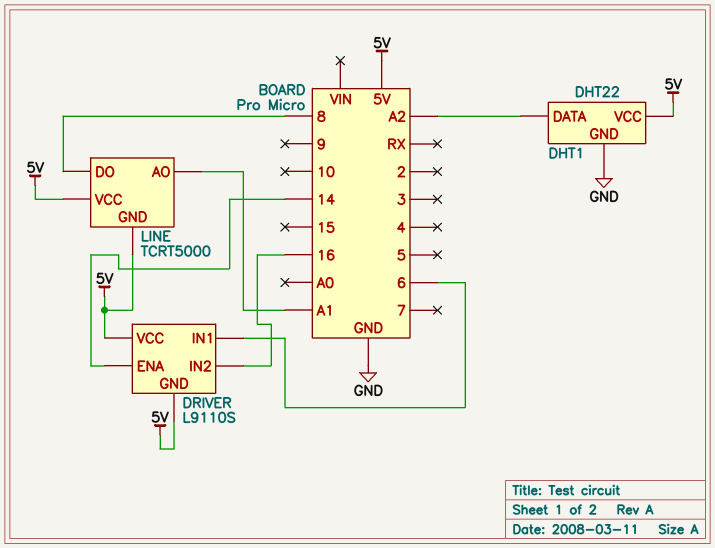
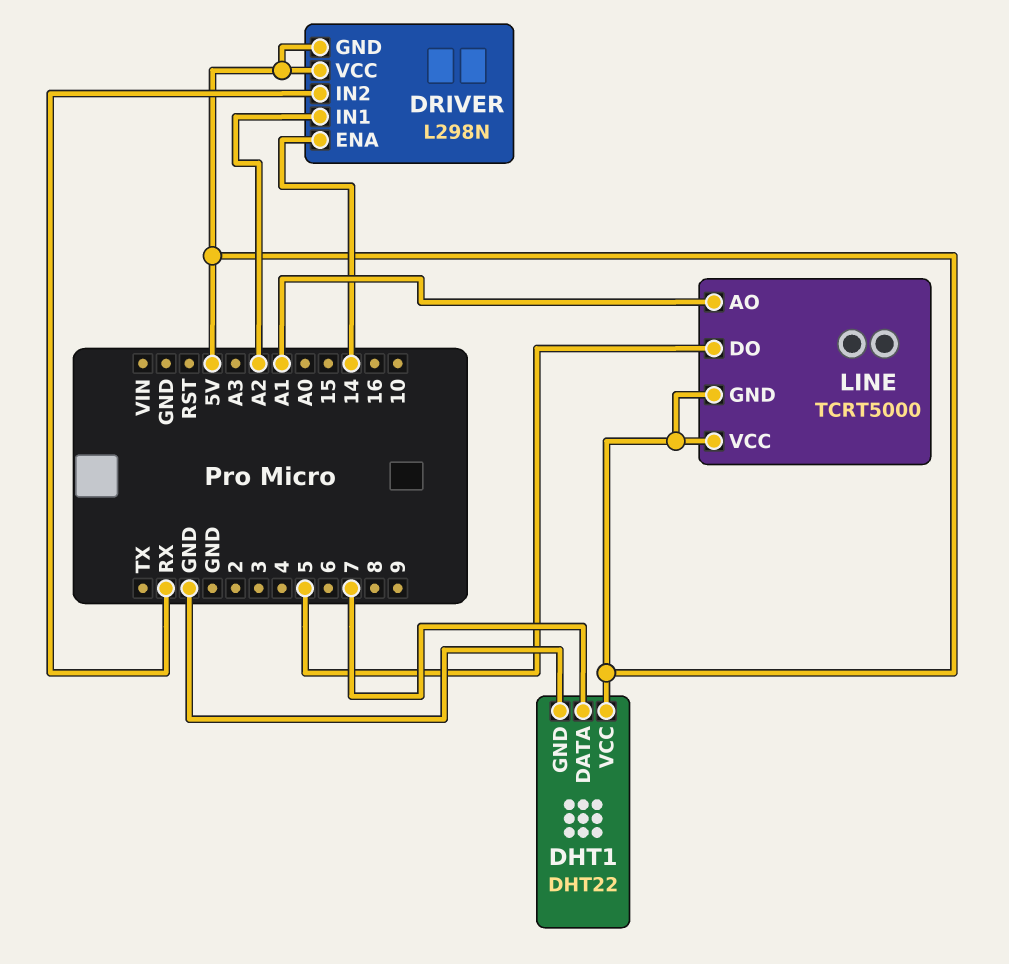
DHT1 pin DATA: A2 -> 7
DRIVER: L9110S -> L298N
DRIVER pin IN1: 6 -> A2
DRIVER pin IN2: 16 -> RX
LINE pin DO: 8 -> 5

